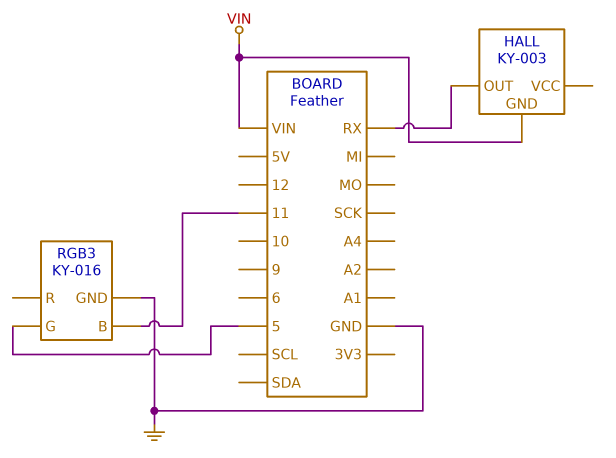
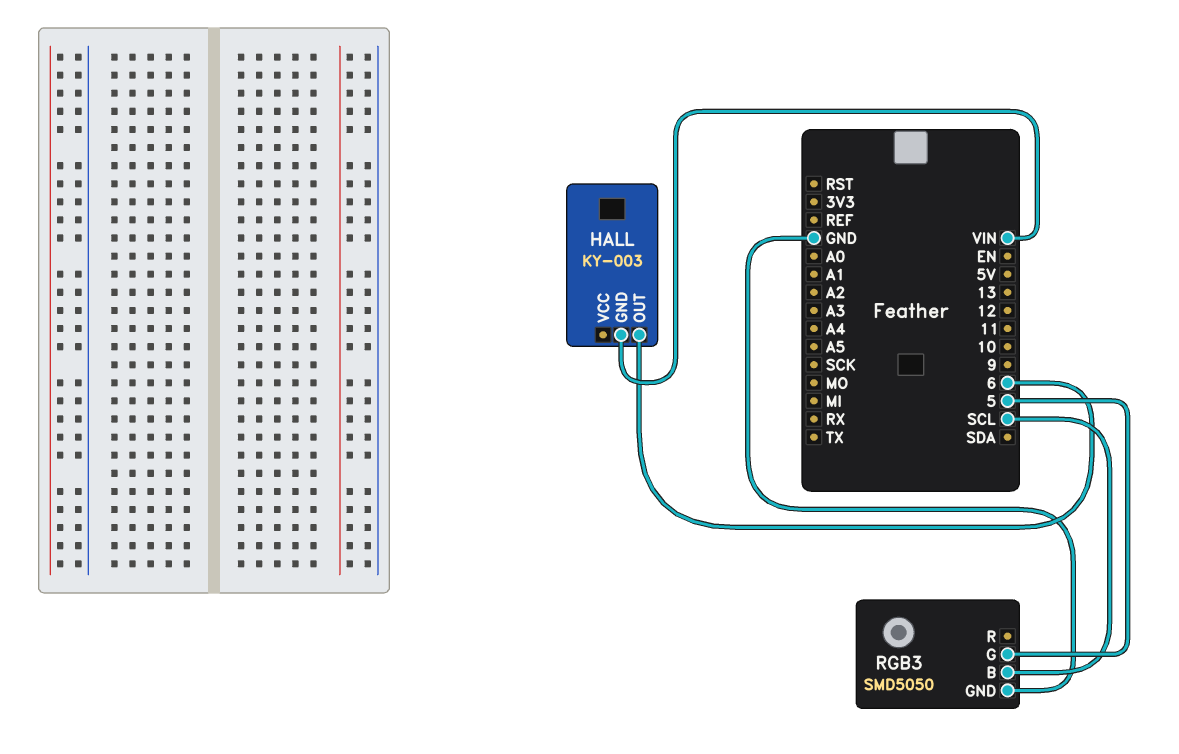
HALL pin OUT: RX -> 6
RGB3: KY-016 -> SMD5050
RGB3 pin B: 11 -> SCL

